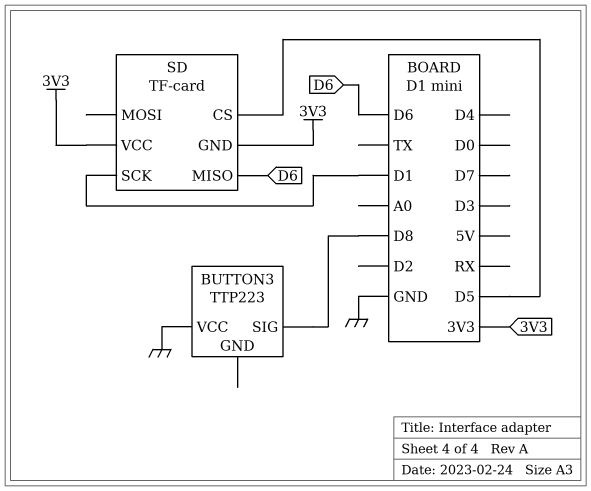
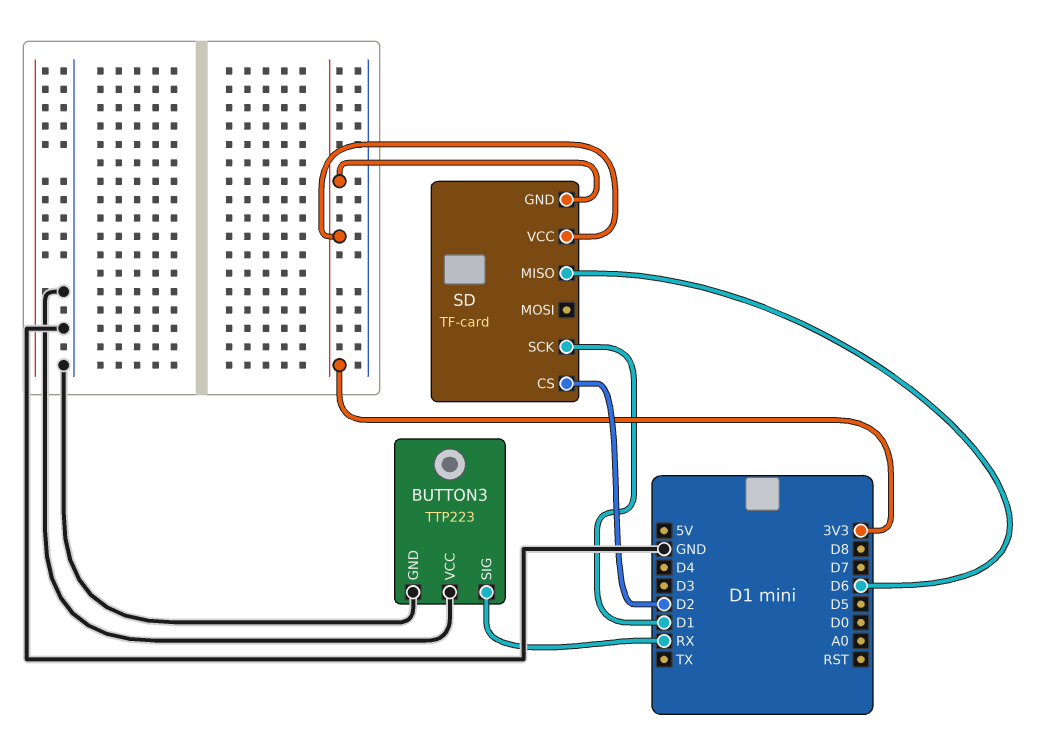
BUTTON3 pin GND: none -> GND
BUTTON3 pin SIG: D8 -> RX
SD pin CS: D5 -> D2

